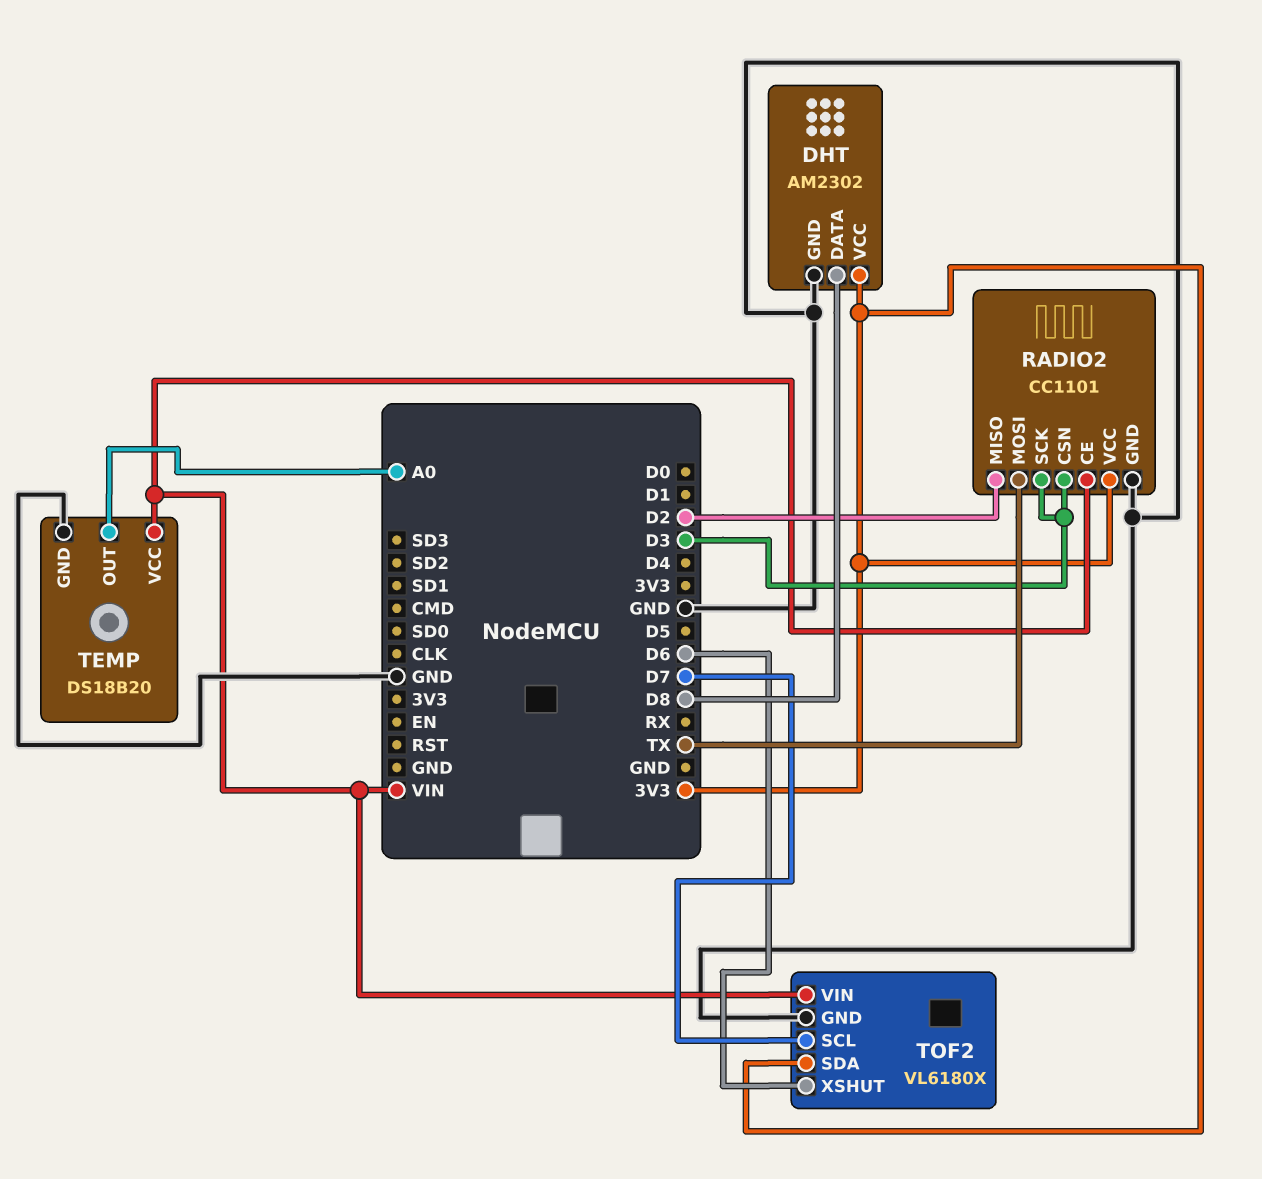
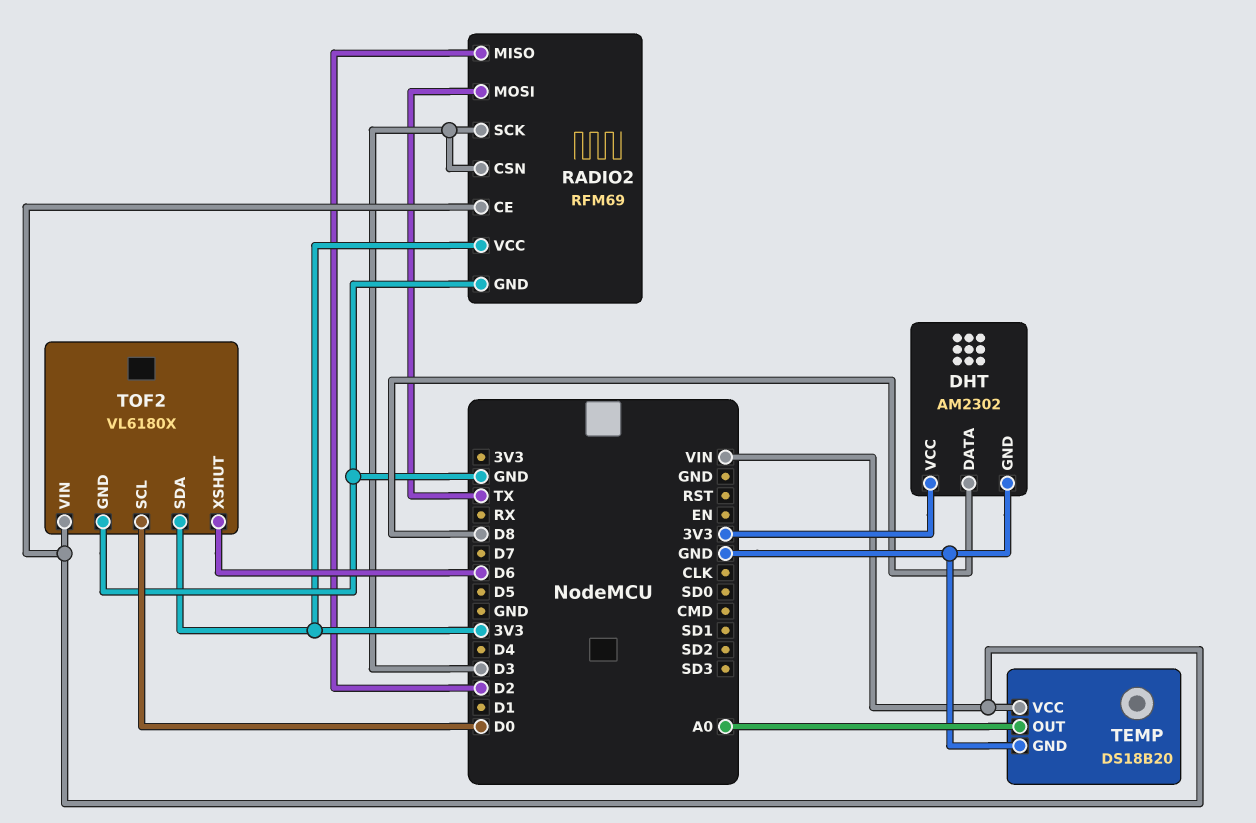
RADIO2: CC1101 -> RFM69
TOF2 pin SCL: D7 -> D0

